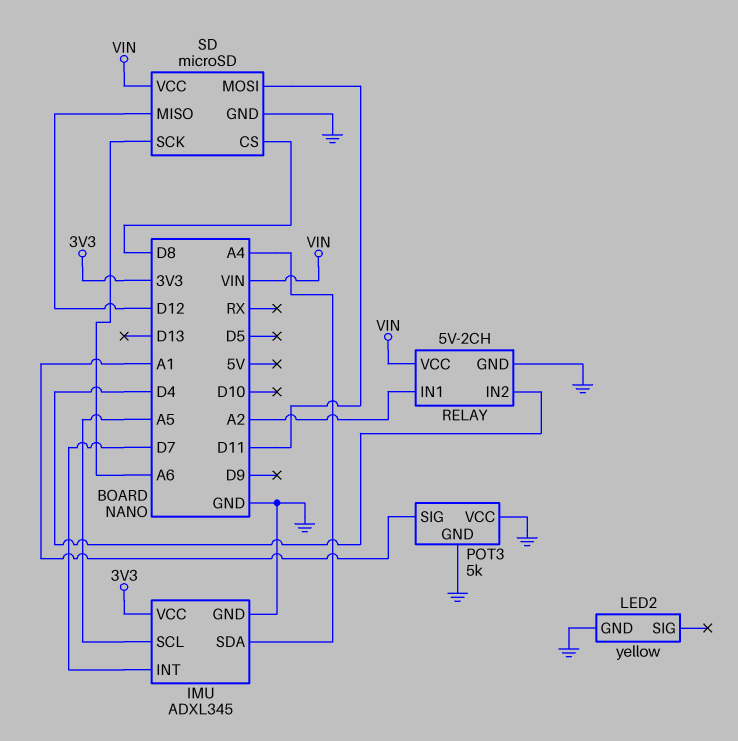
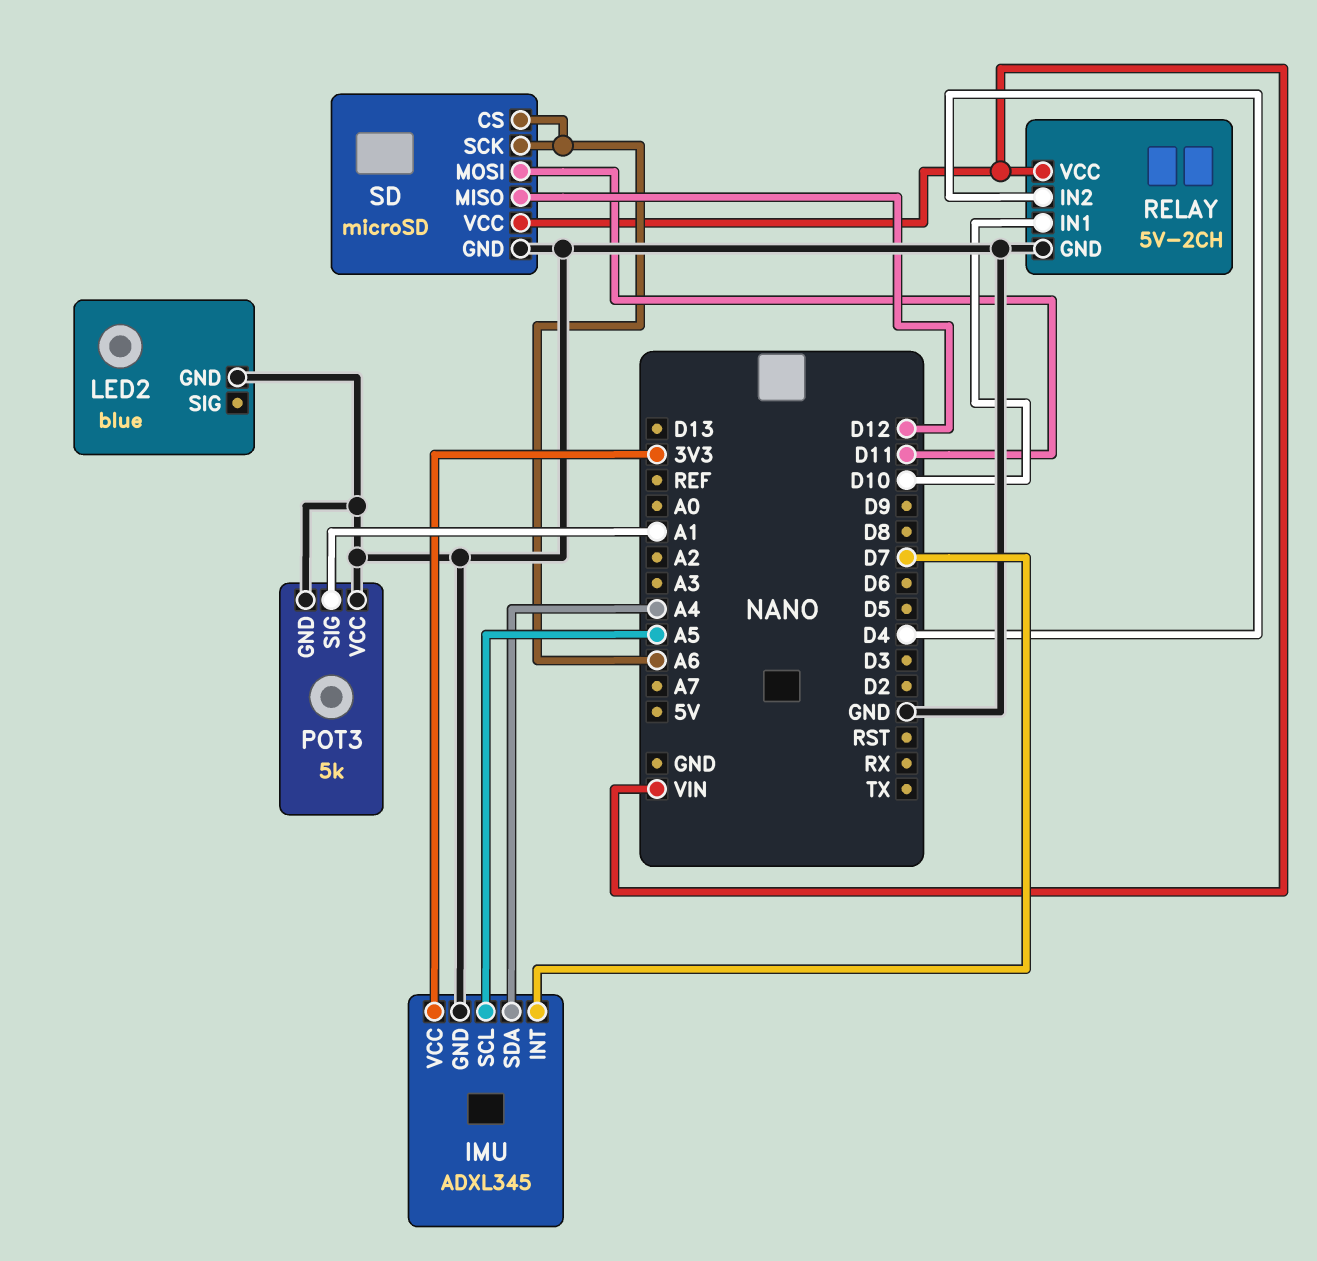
LED2: yellow -> blue
RELAY pin IN1: A2 -> D10
SD pin CS: D8 -> A6

